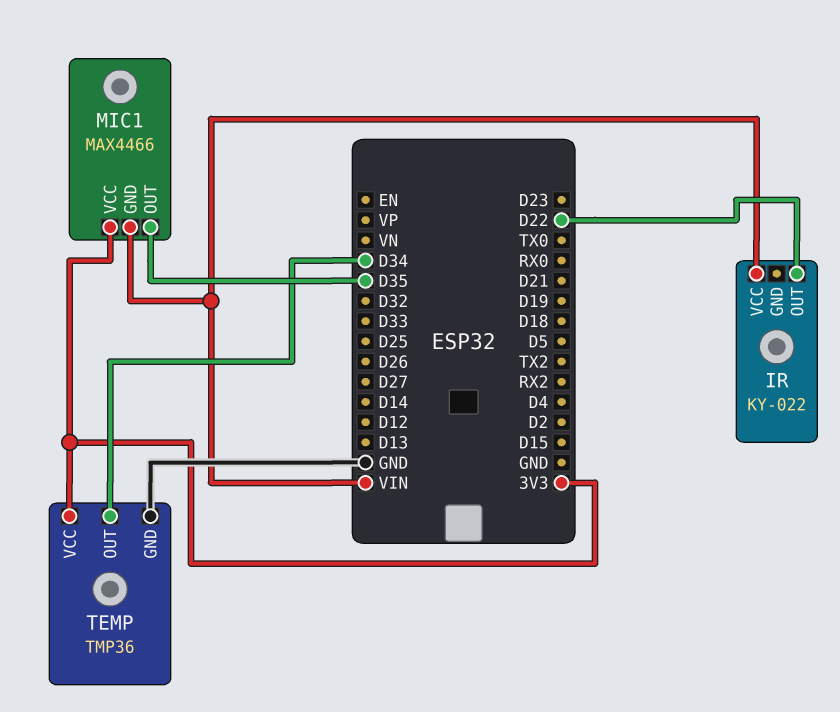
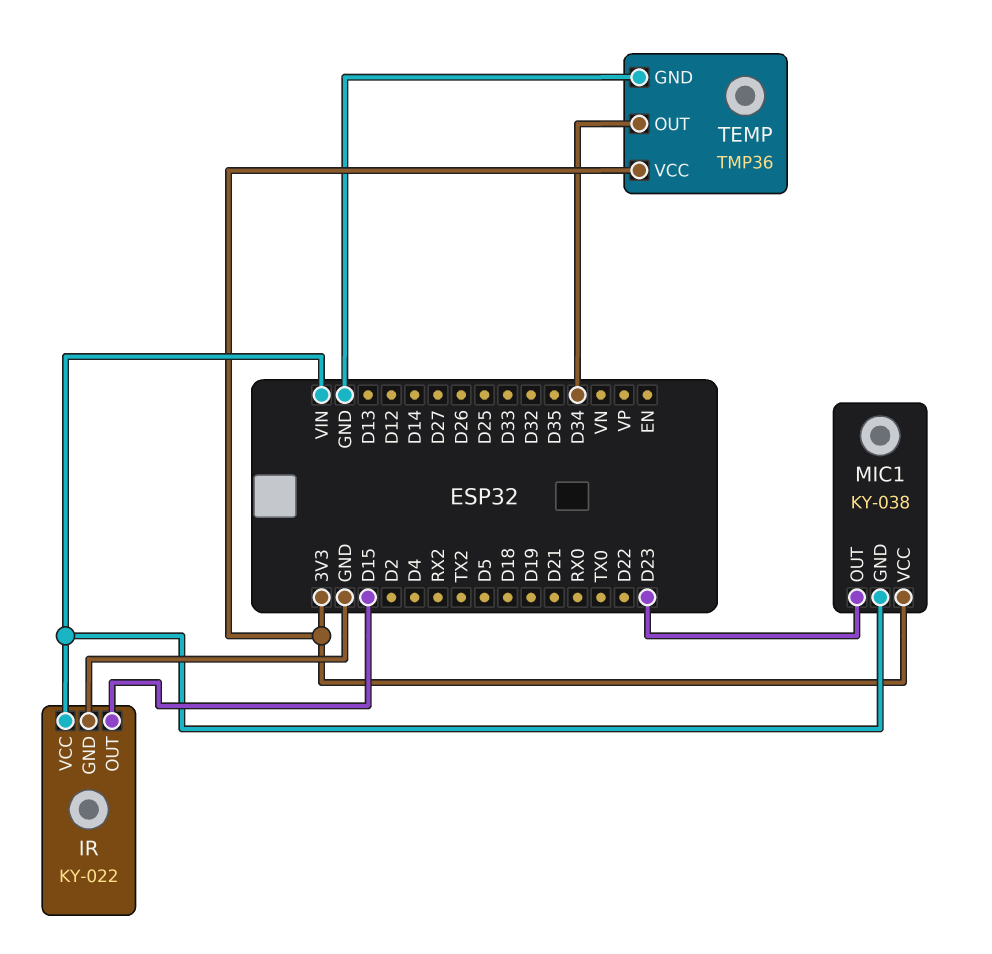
IR pin GND: none -> GND
IR pin OUT: D22 -> D15
MIC1: MAX4466 -> KY-038
MIC1 pin OUT: D35 -> D23

